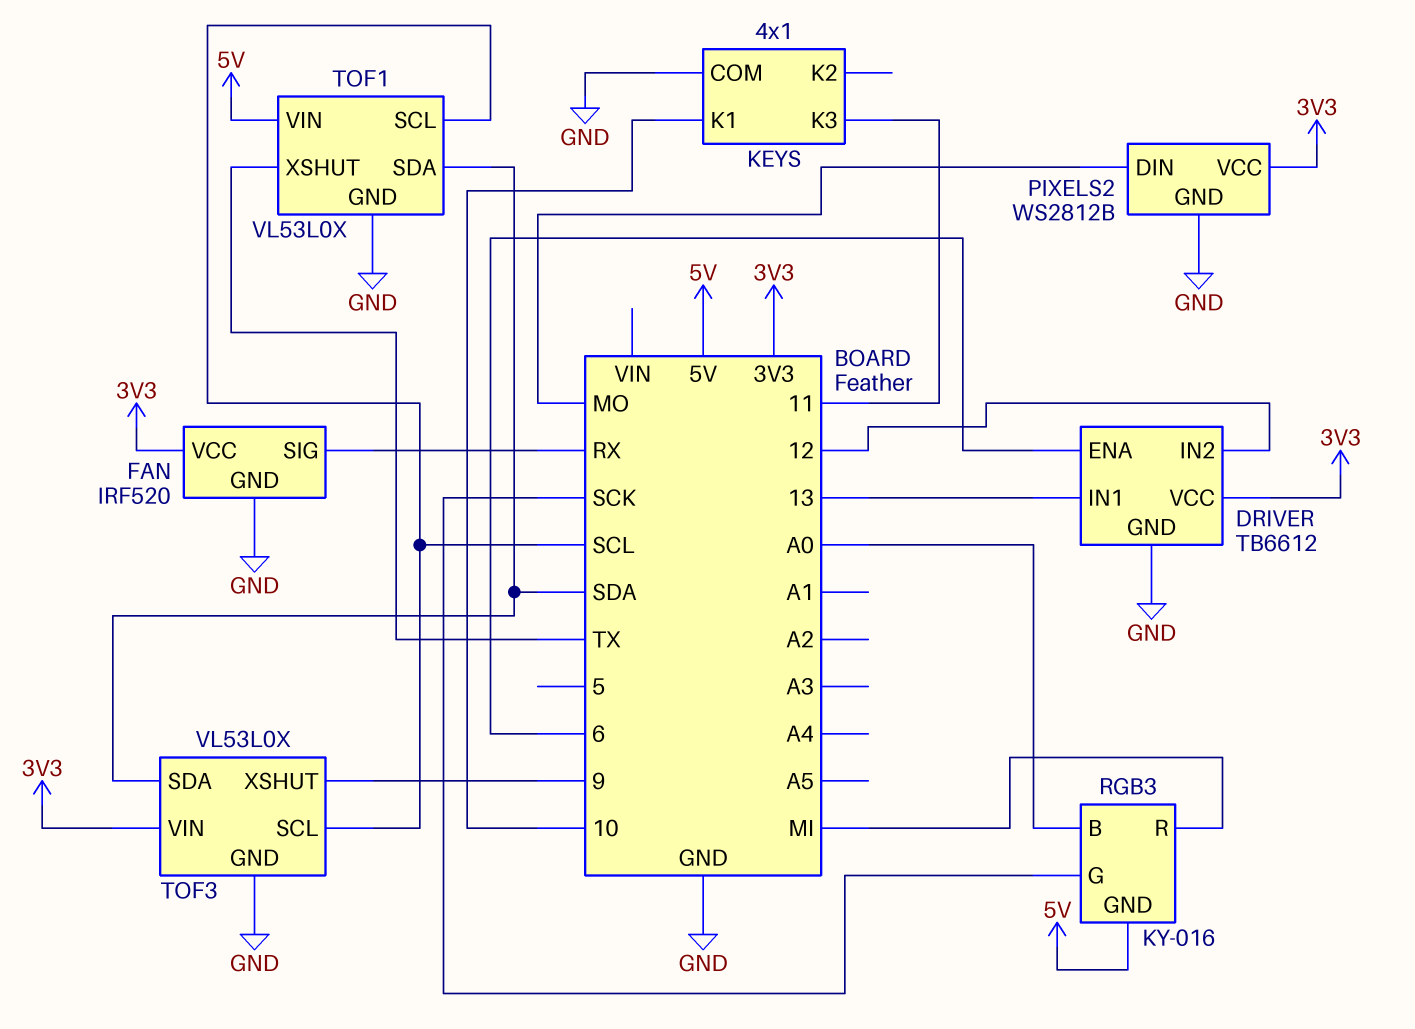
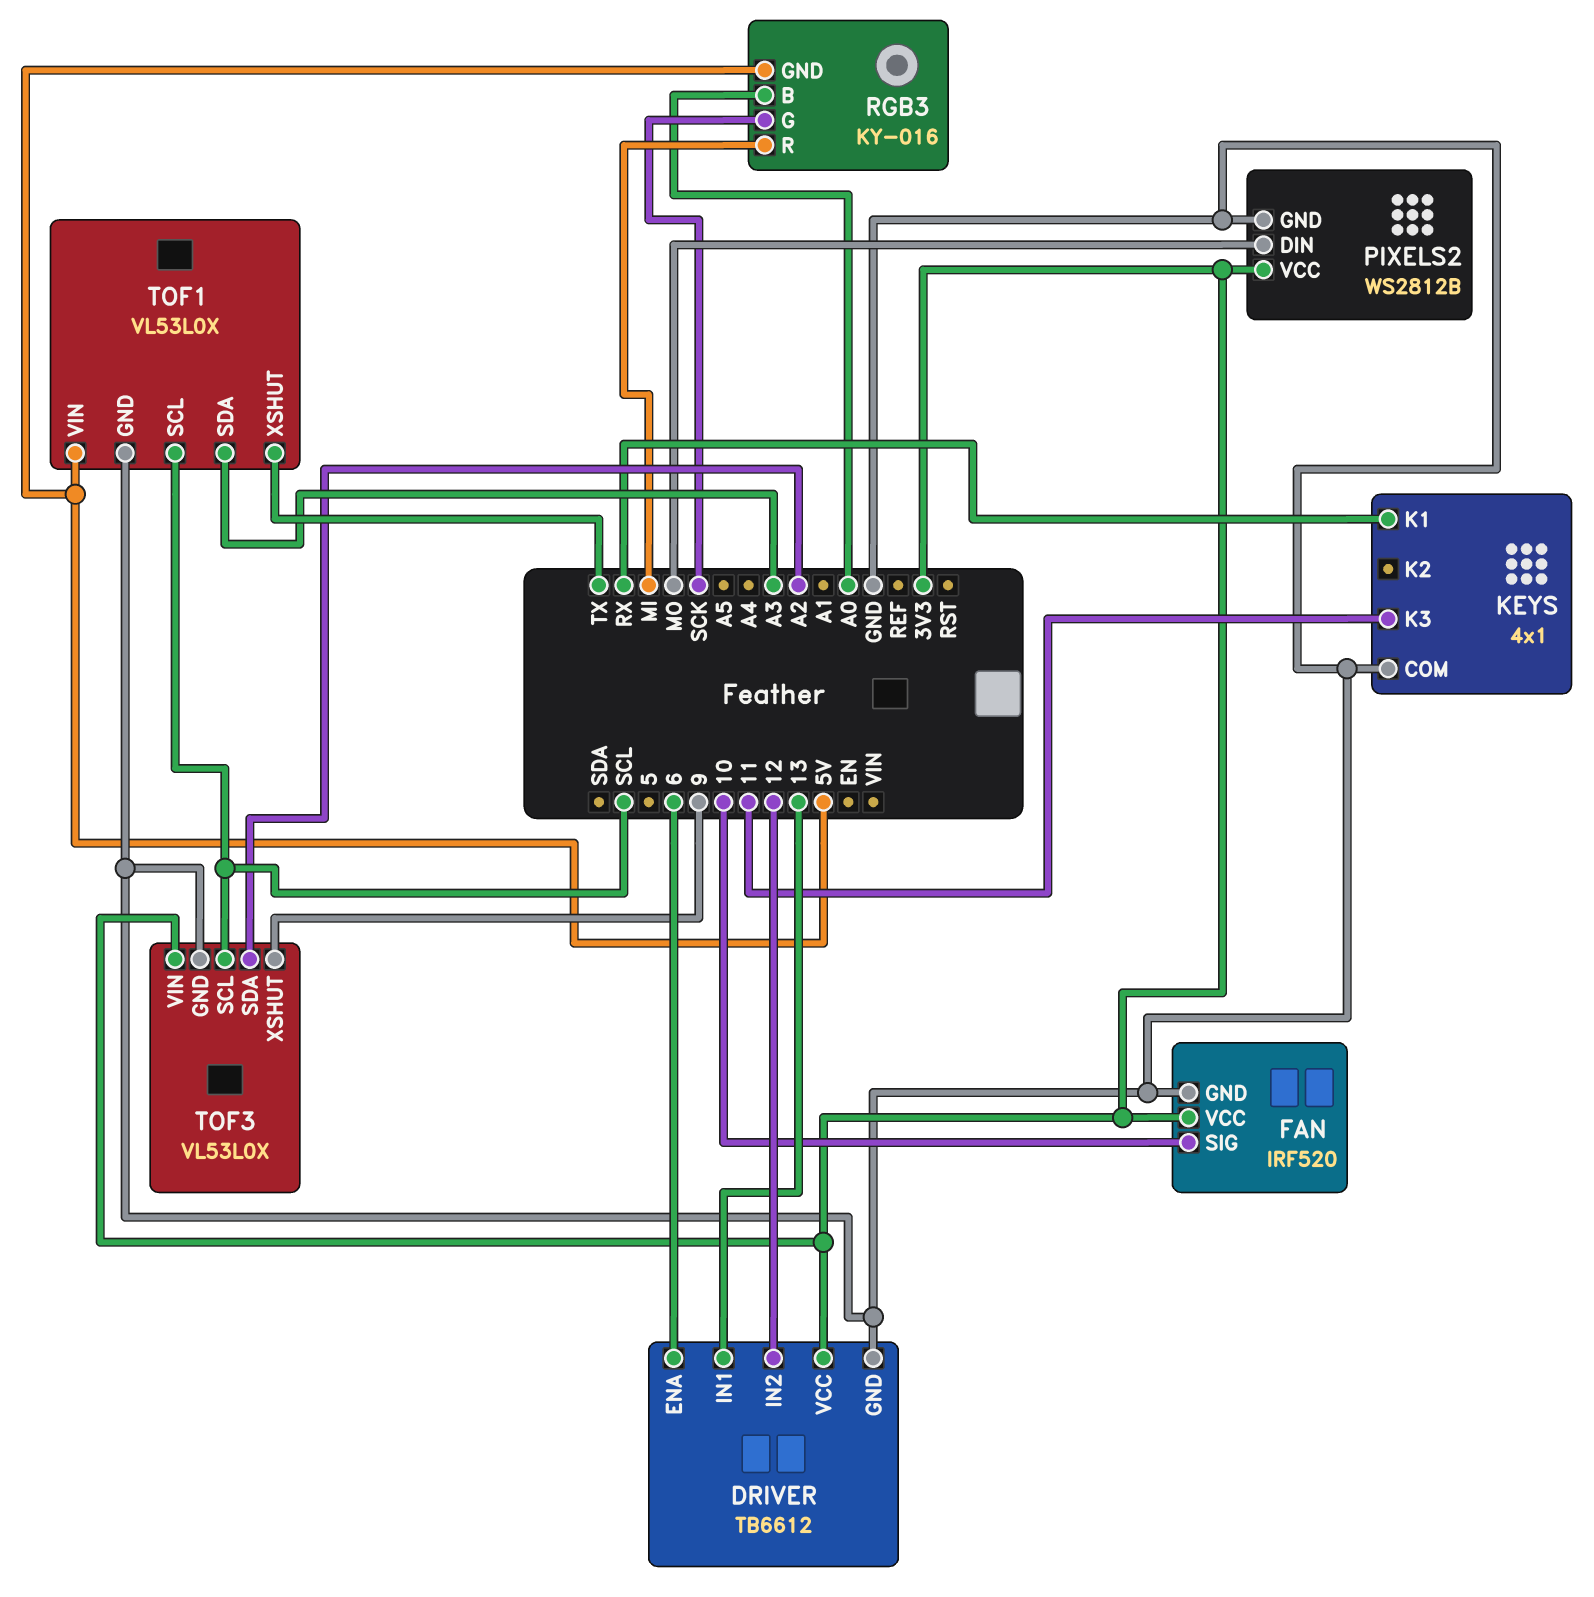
FAN pin SIG: RX -> 10
KEYS pin K1: 10 -> RX
TOF1 pin SDA: SDA -> A3
TOF3 pin SDA: SDA -> A2

